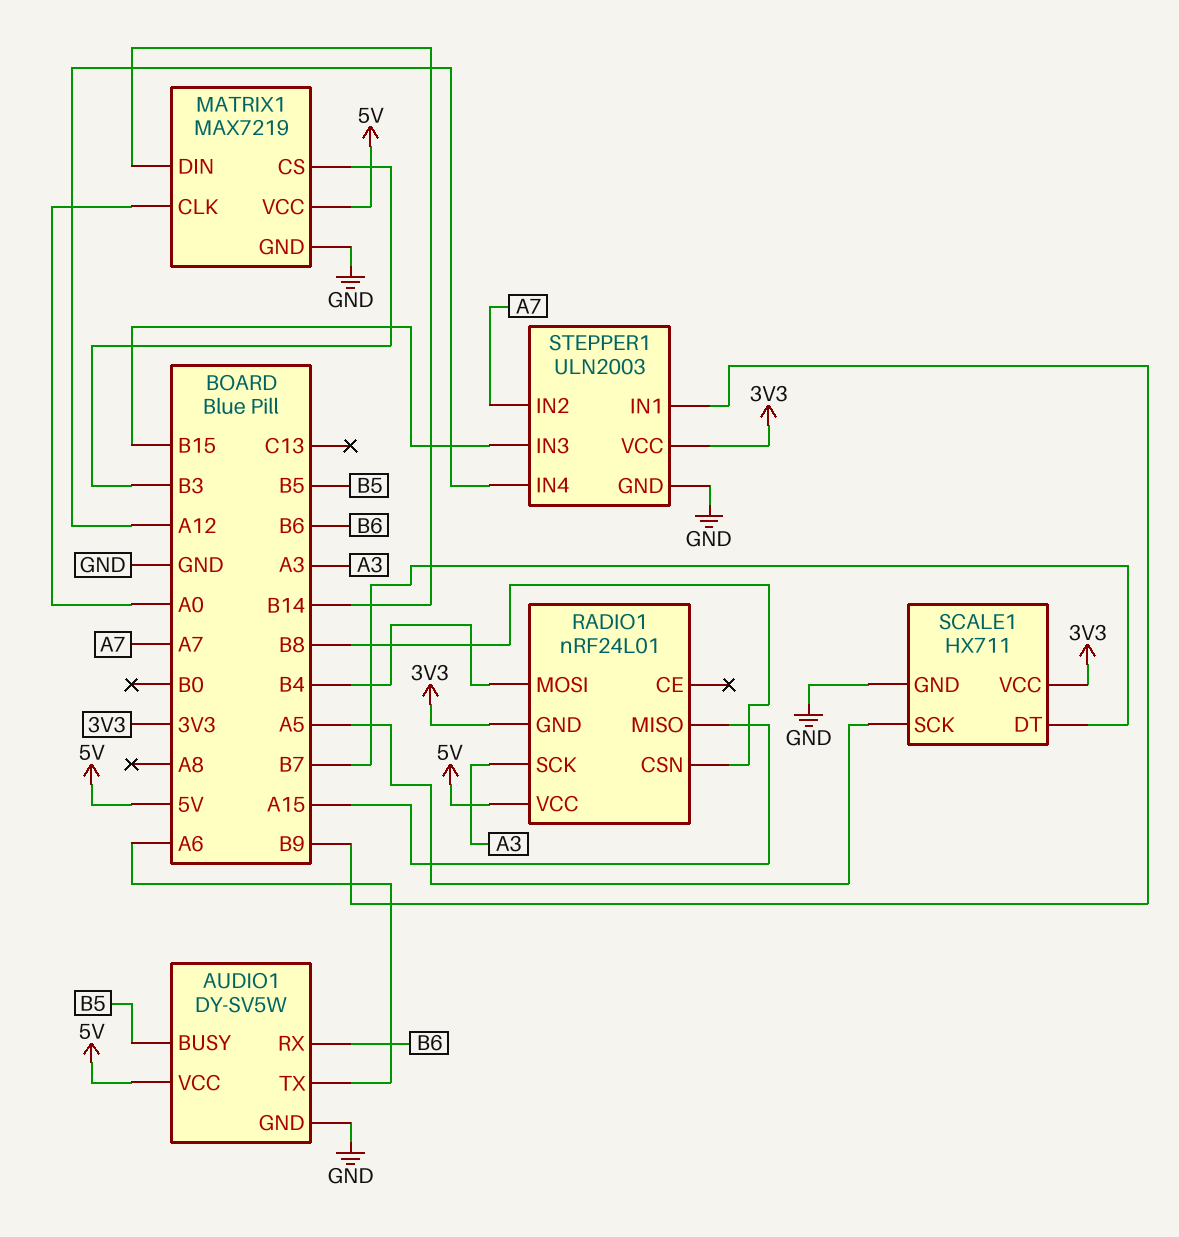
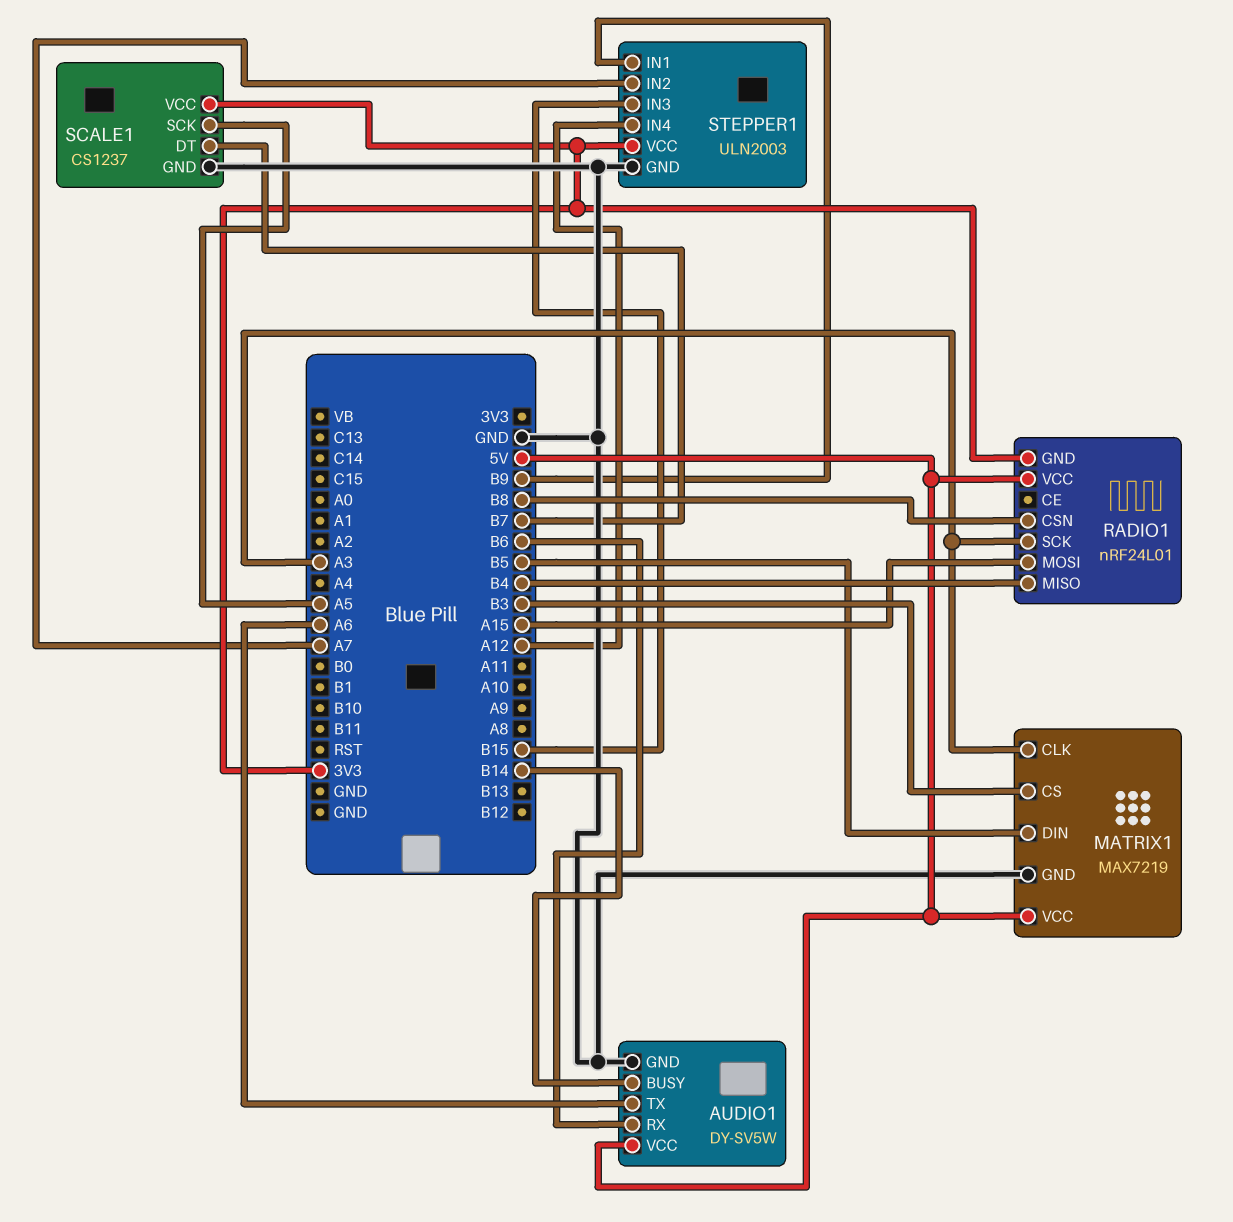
AUDIO1 pin BUSY: B5 -> B14
MATRIX1 pin CLK: A0 -> A3
MATRIX1 pin DIN: B14 -> B5
RADIO1 pin MISO: A15 -> B4
RADIO1 pin MOSI: B4 -> A15
SCALE1: HX711 -> CS1237

